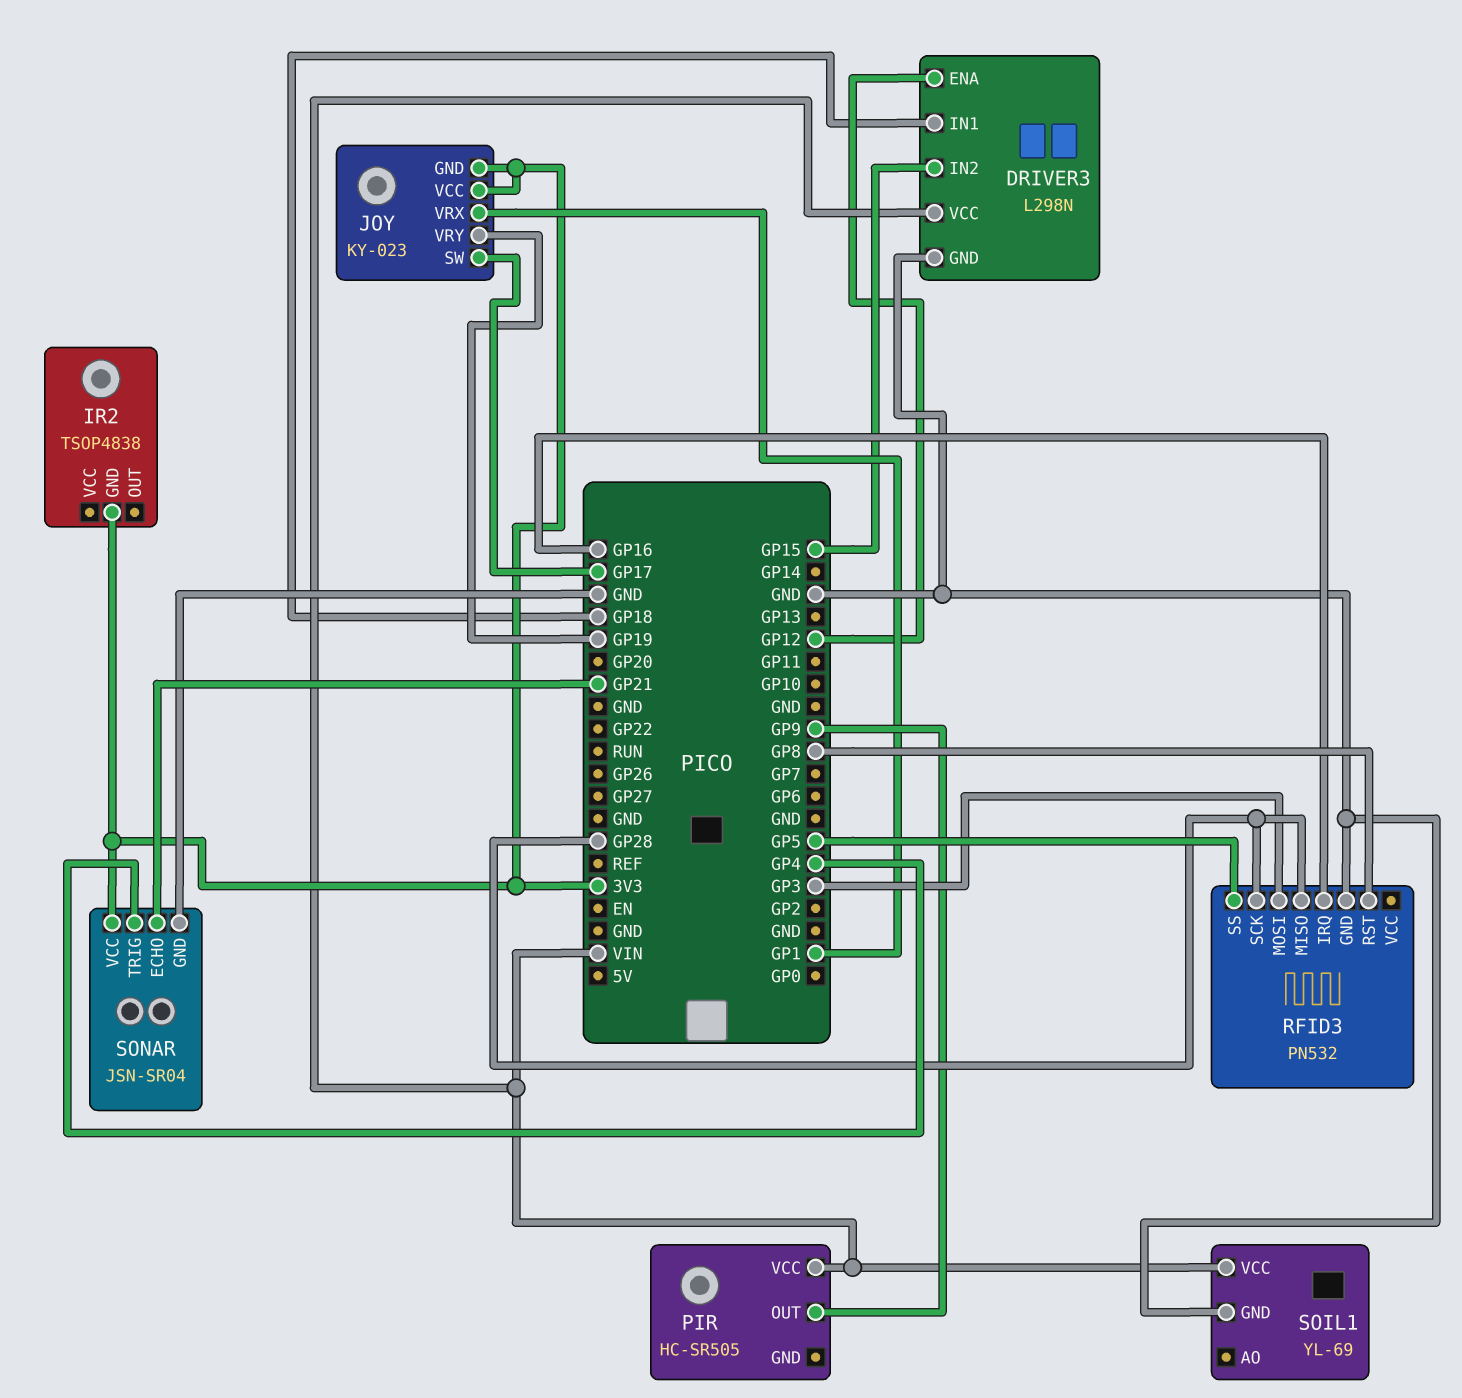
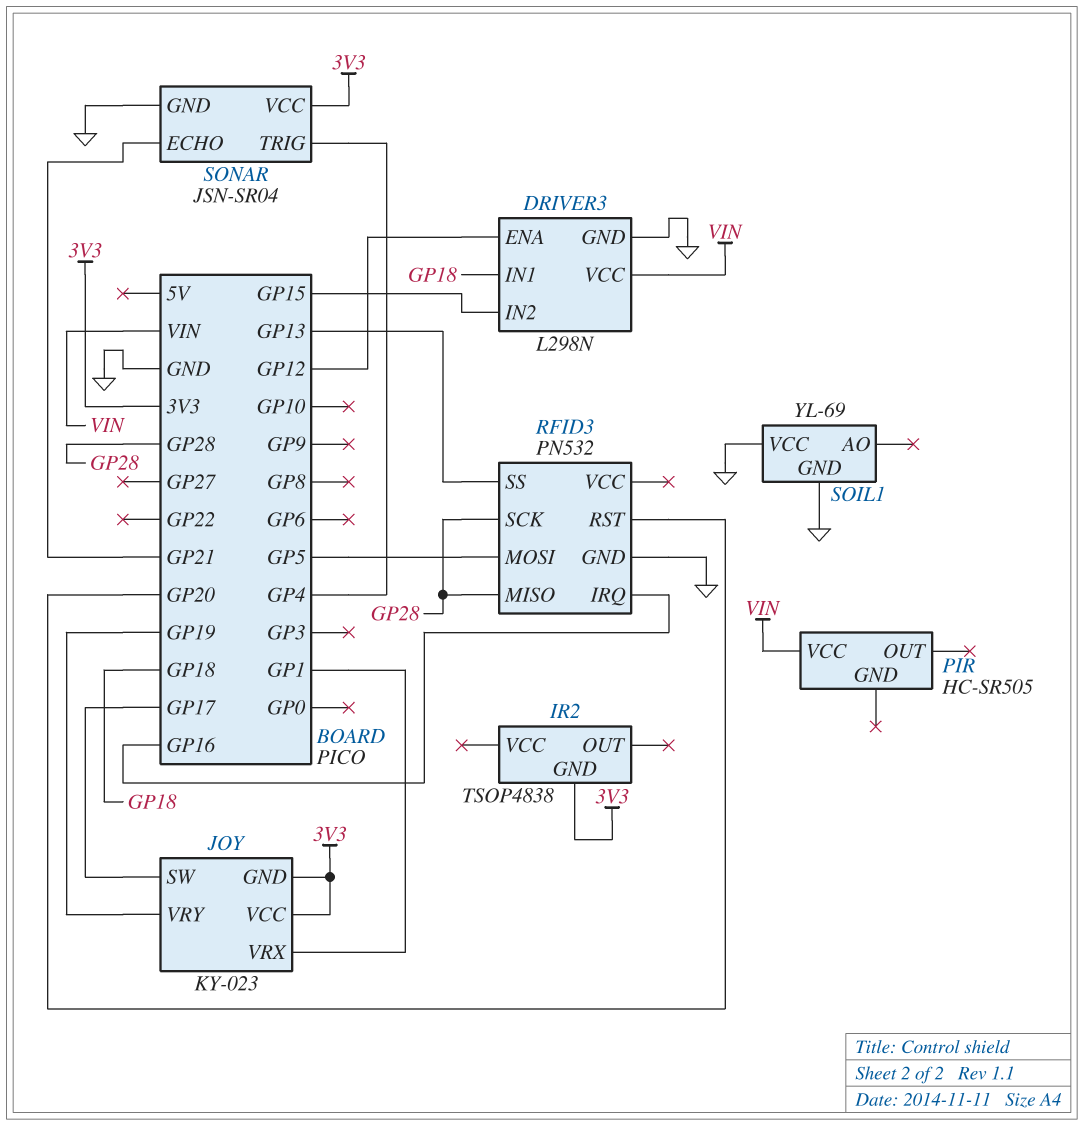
PIR pin OUT: GP9 -> none
RFID3 pin MOSI: GP3 -> GP5
RFID3 pin RST: GP8 -> GP20
RFID3 pin SS: GP5 -> GP13
SOIL1 pin VCC: VIN -> GND

